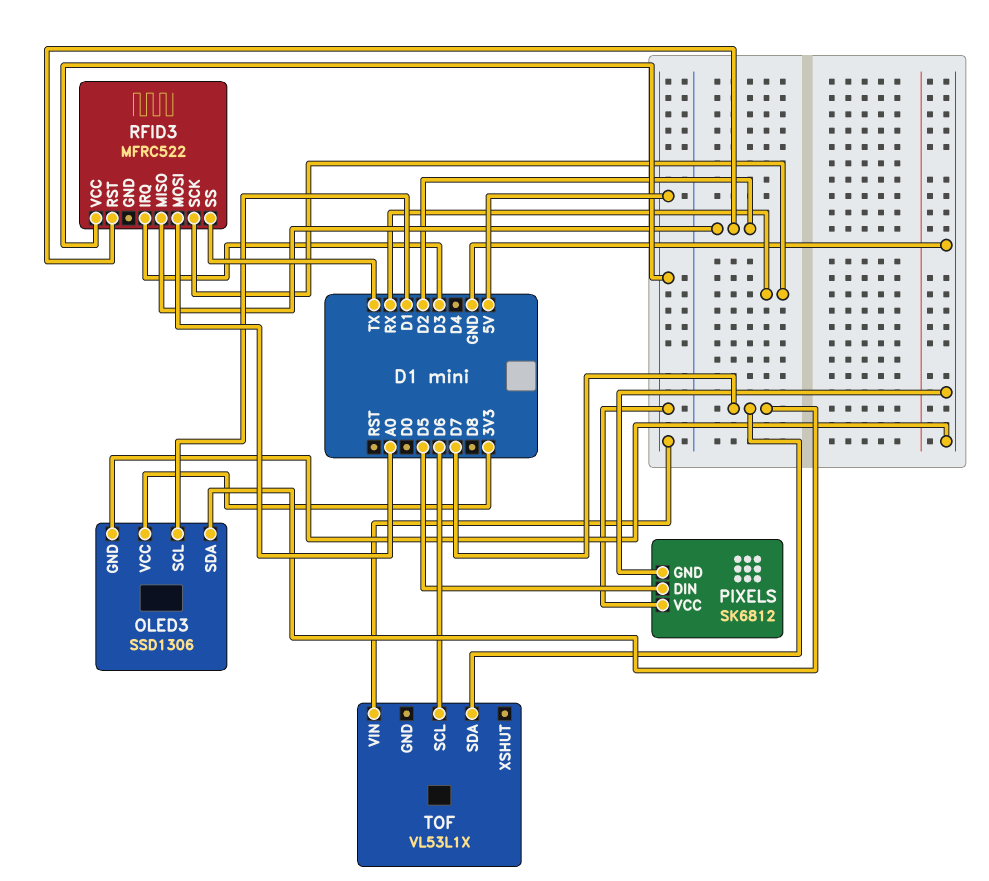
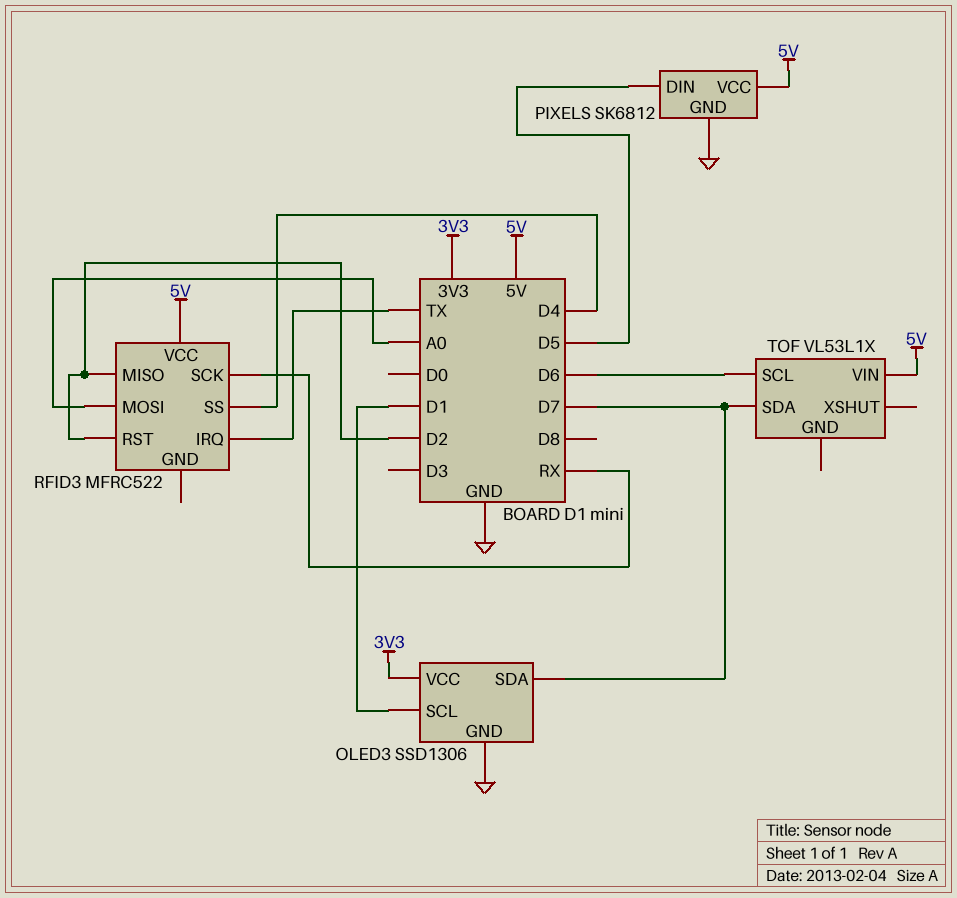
RFID3 pin IRQ: D3 -> TX
RFID3 pin SS: TX -> D4

